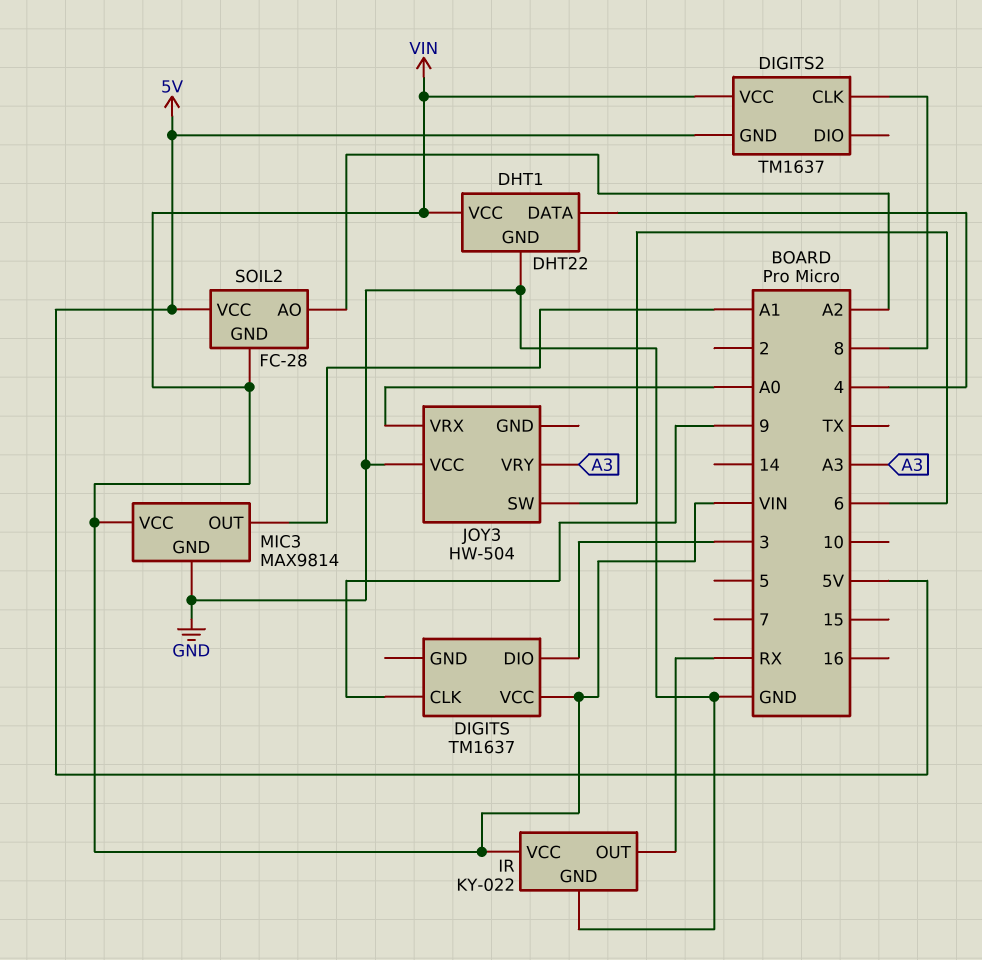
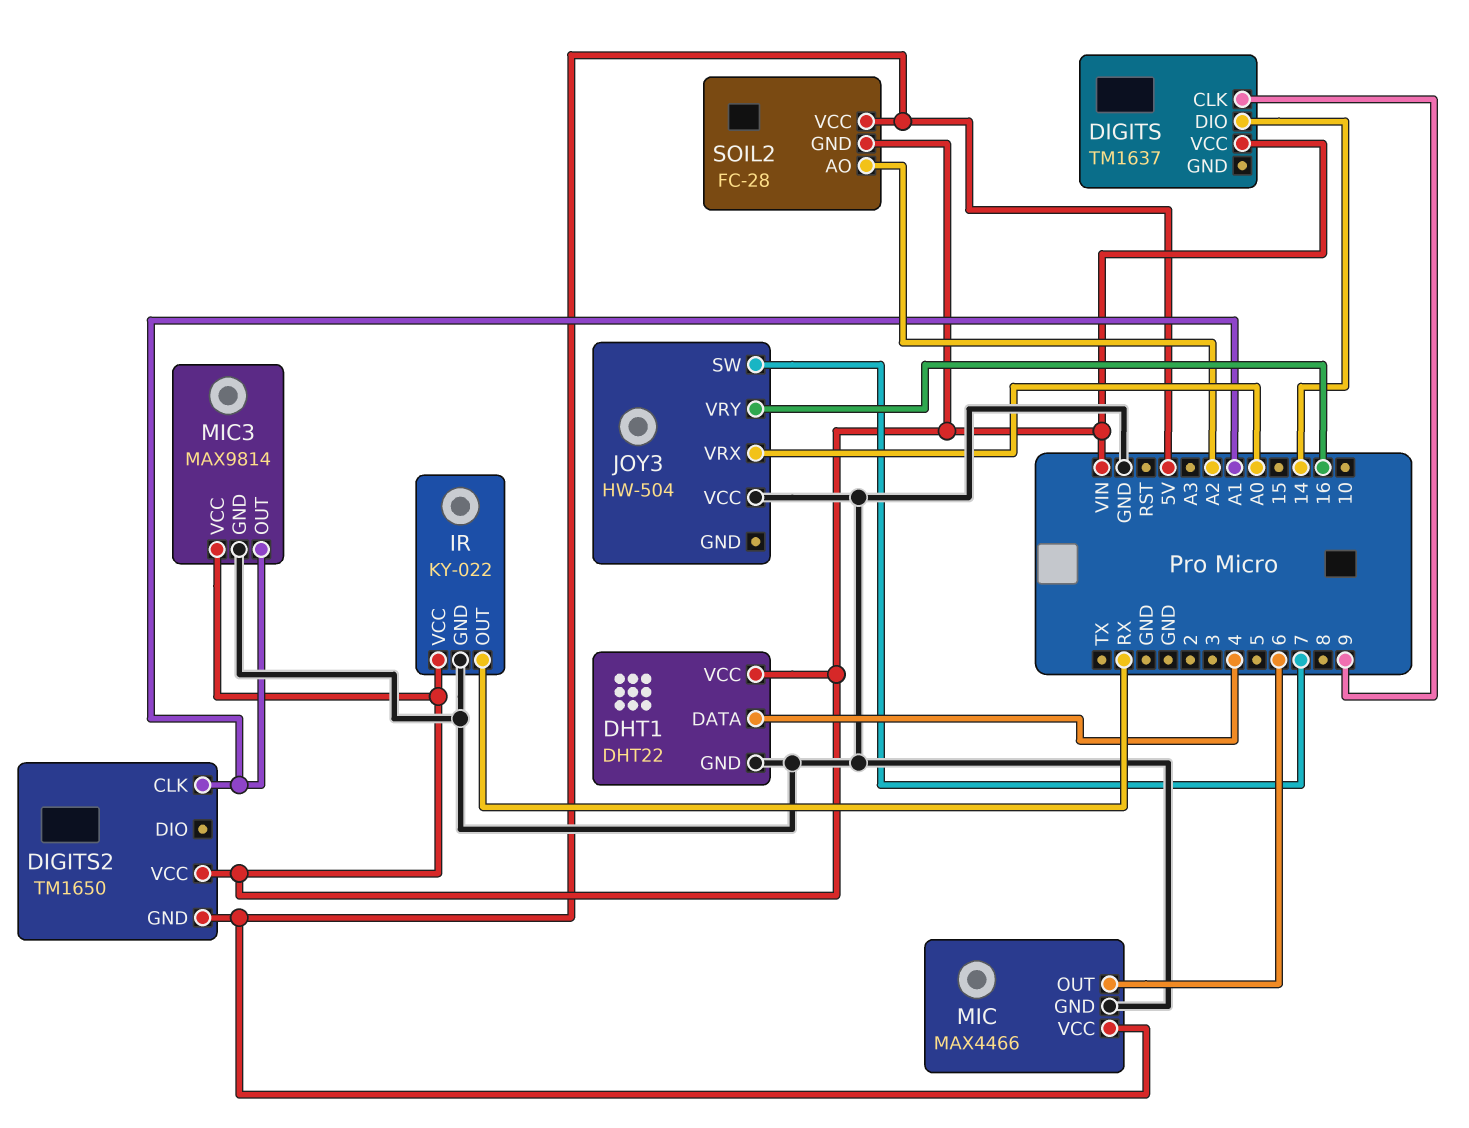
DIGITS pin DIO: 3 -> 14
DIGITS2: TM1637 -> TM1650
DIGITS2 pin CLK: 8 -> A1
JOY3 pin SW: 6 -> 7
JOY3 pin VRY: A3 -> 16
MIC: none -> MAX4466
MIC pin GND: none -> GND
MIC pin OUT: none -> 6
MIC pin VCC: none -> 5V

